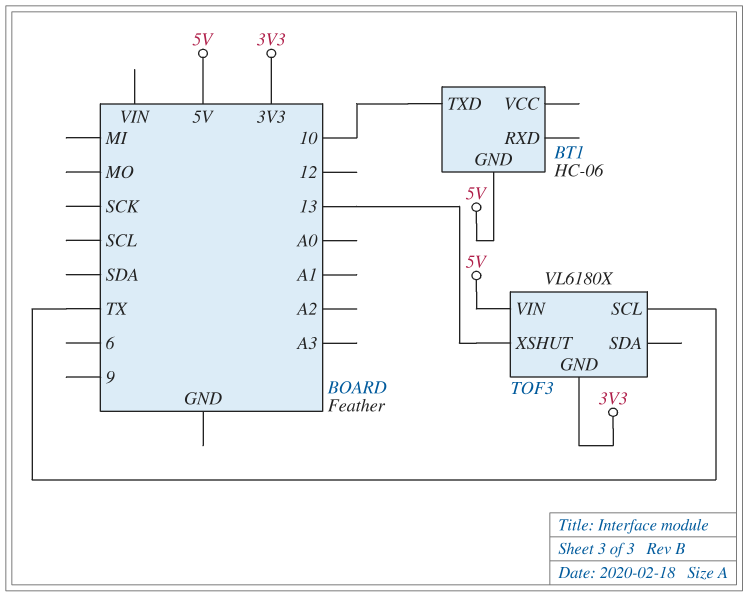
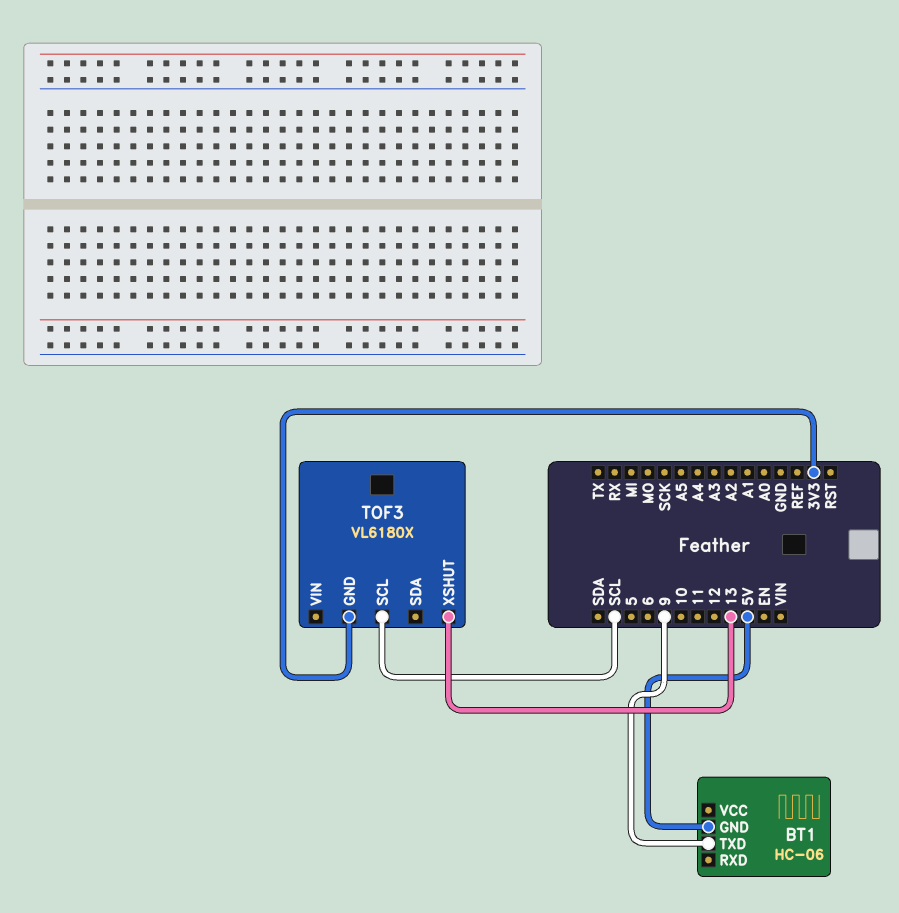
BT1 pin TXD: 10 -> 9
TOF3 pin SCL: TX -> SCL
TOF3 pin VIN: 5V -> none

